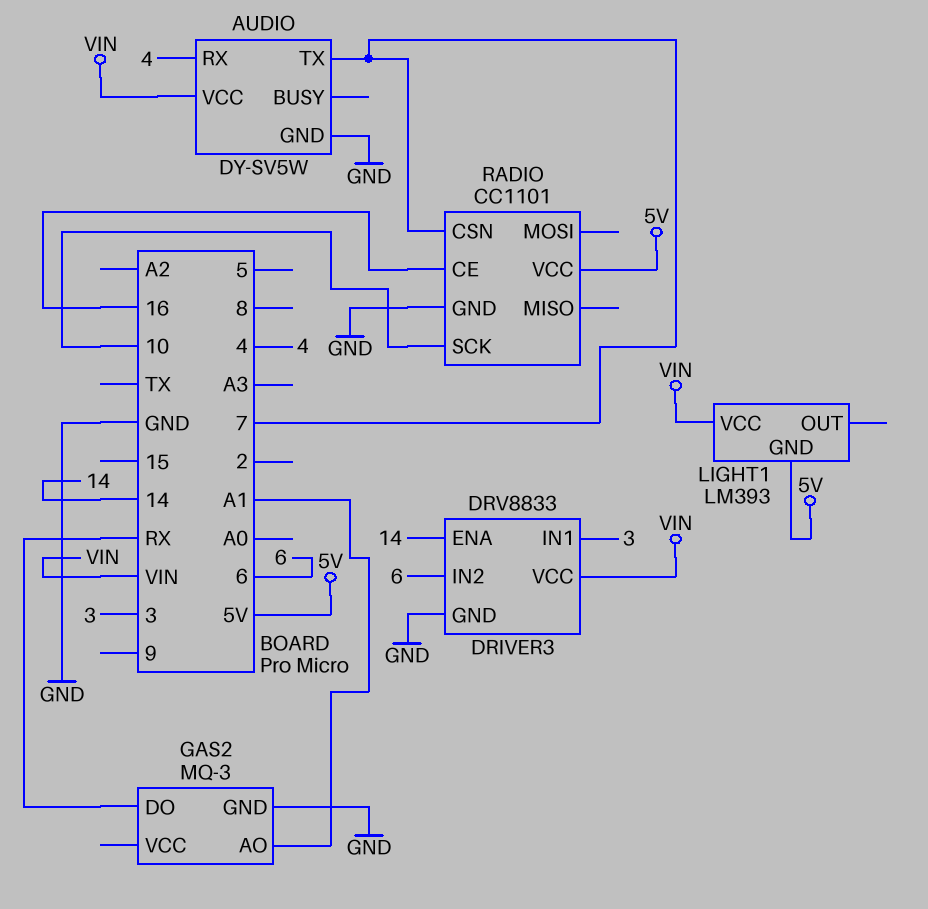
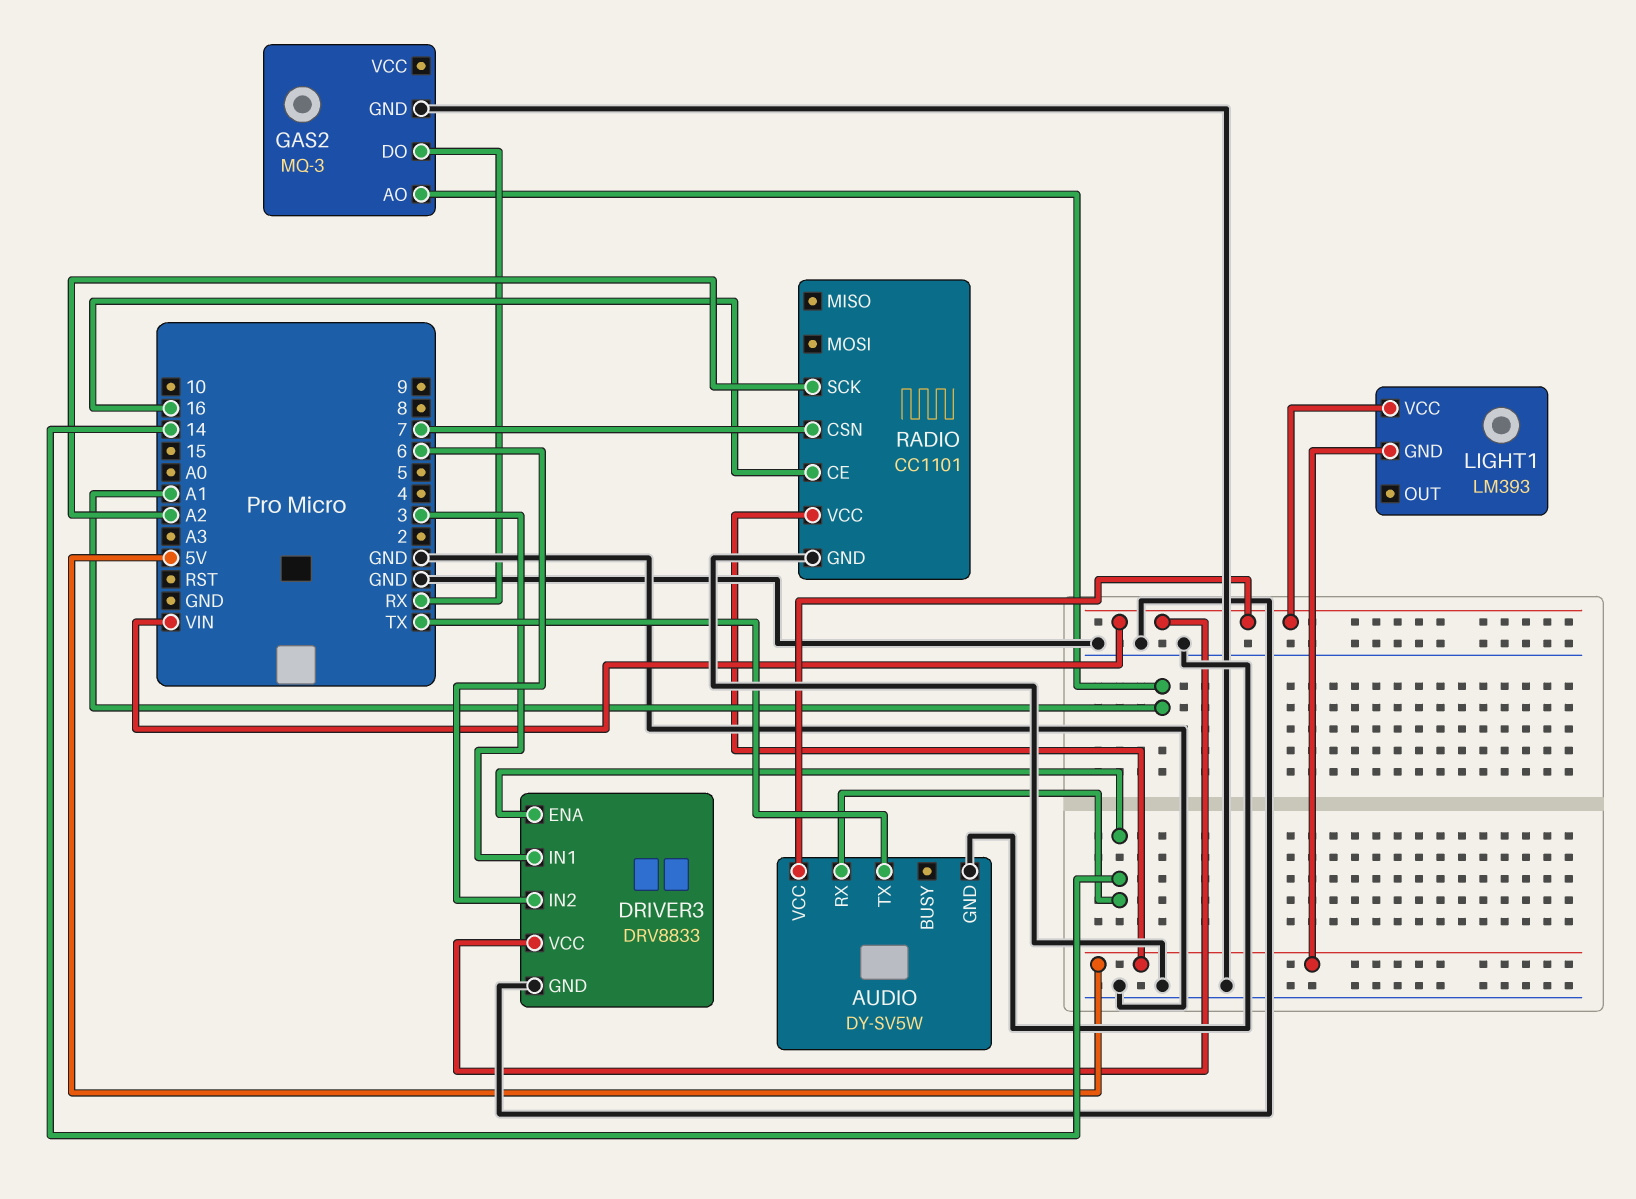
AUDIO pin RX: 4 -> 14
AUDIO pin TX: 7 -> TX
RADIO pin SCK: 10 -> A2

